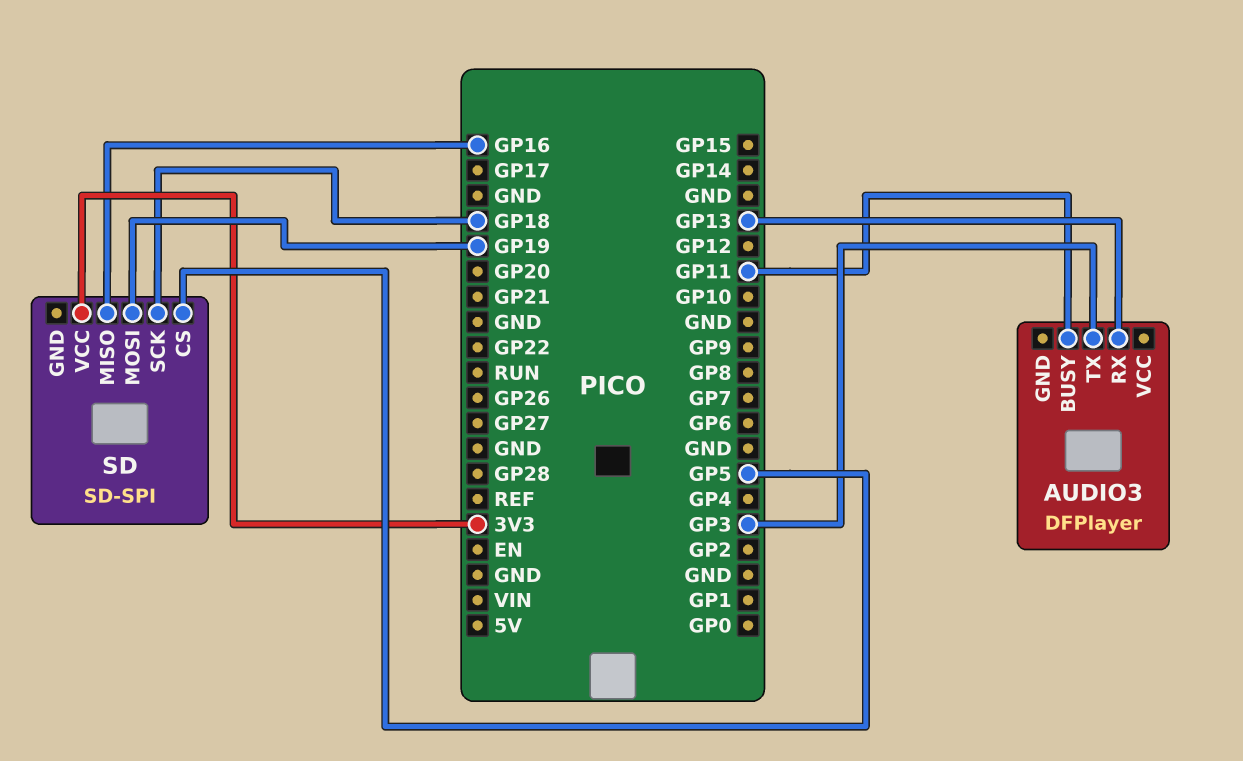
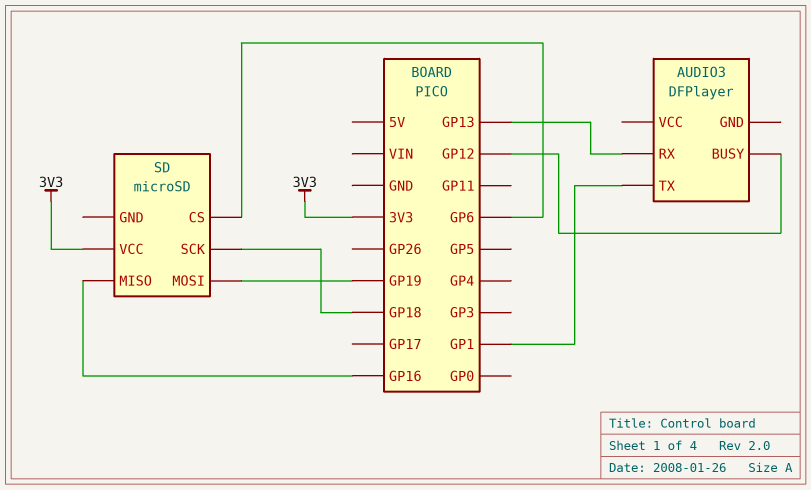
AUDIO3 pin BUSY: GP11 -> GP12
AUDIO3 pin TX: GP3 -> GP1
SD: SD-SPI -> microSD
SD pin CS: GP5 -> GP6

